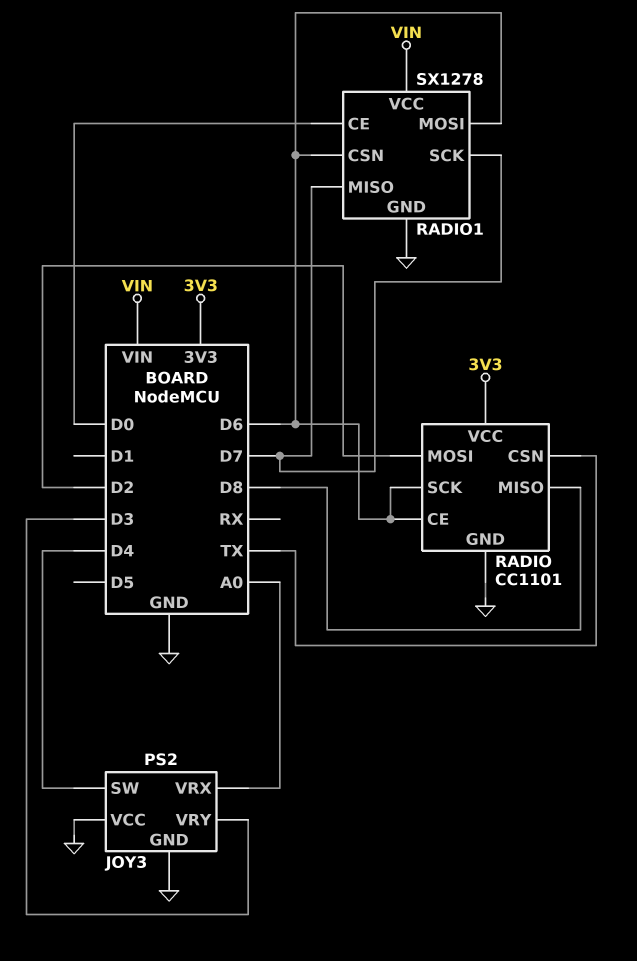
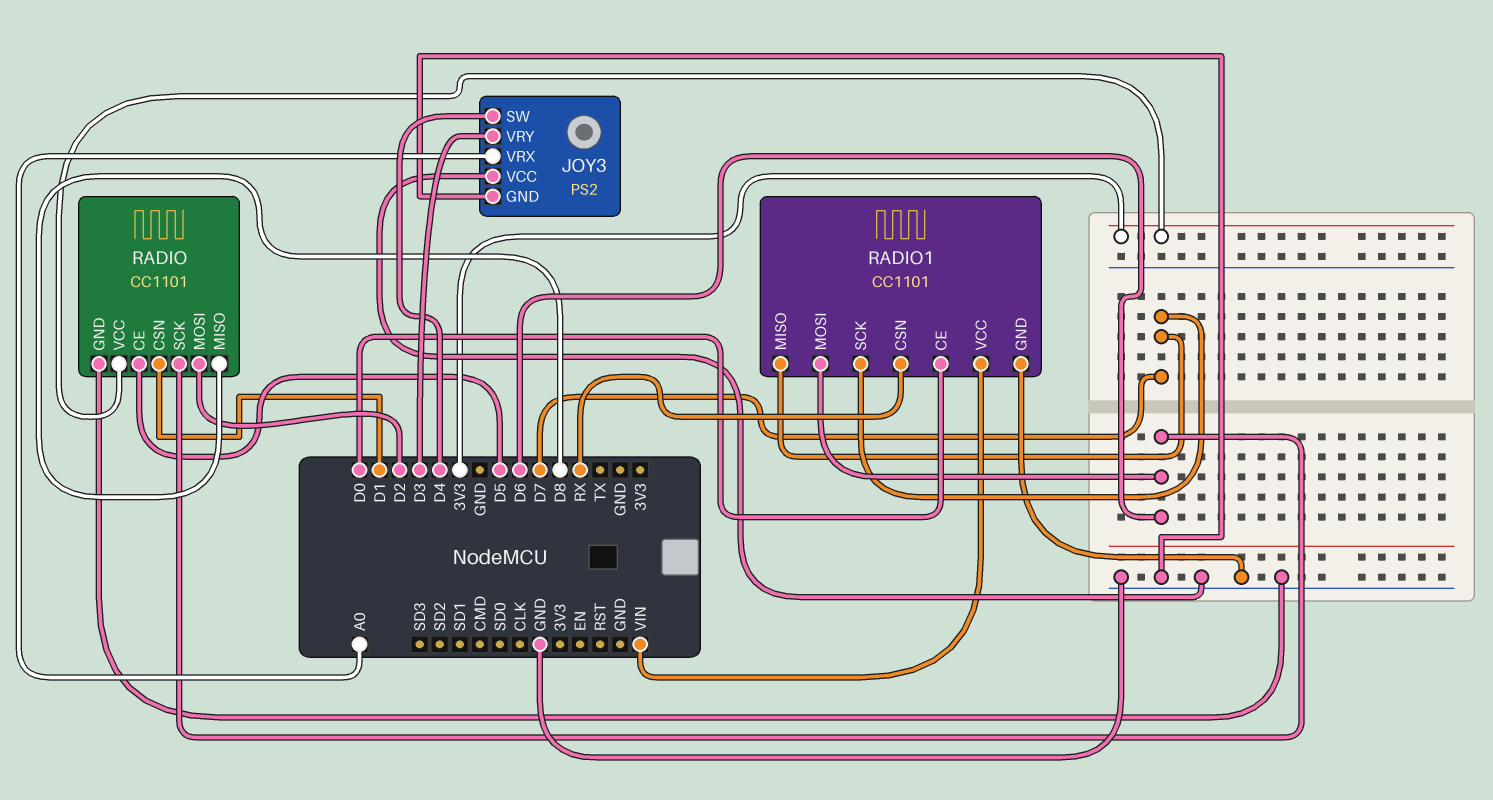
RADIO pin CE: D6 -> D5
RADIO pin CSN: TX -> D1
RADIO1: SX1278 -> CC1101
RADIO1 pin CSN: D6 -> RX

